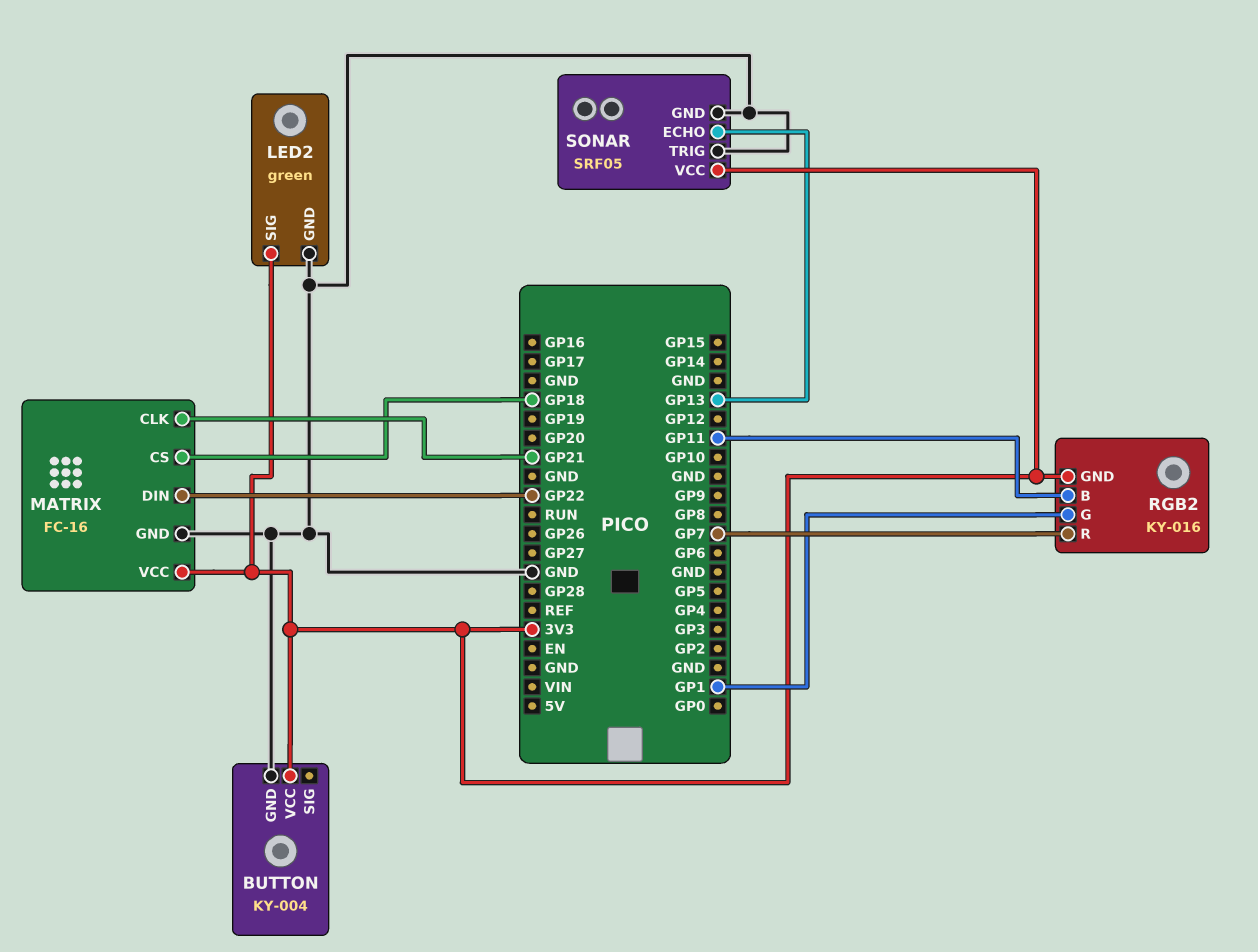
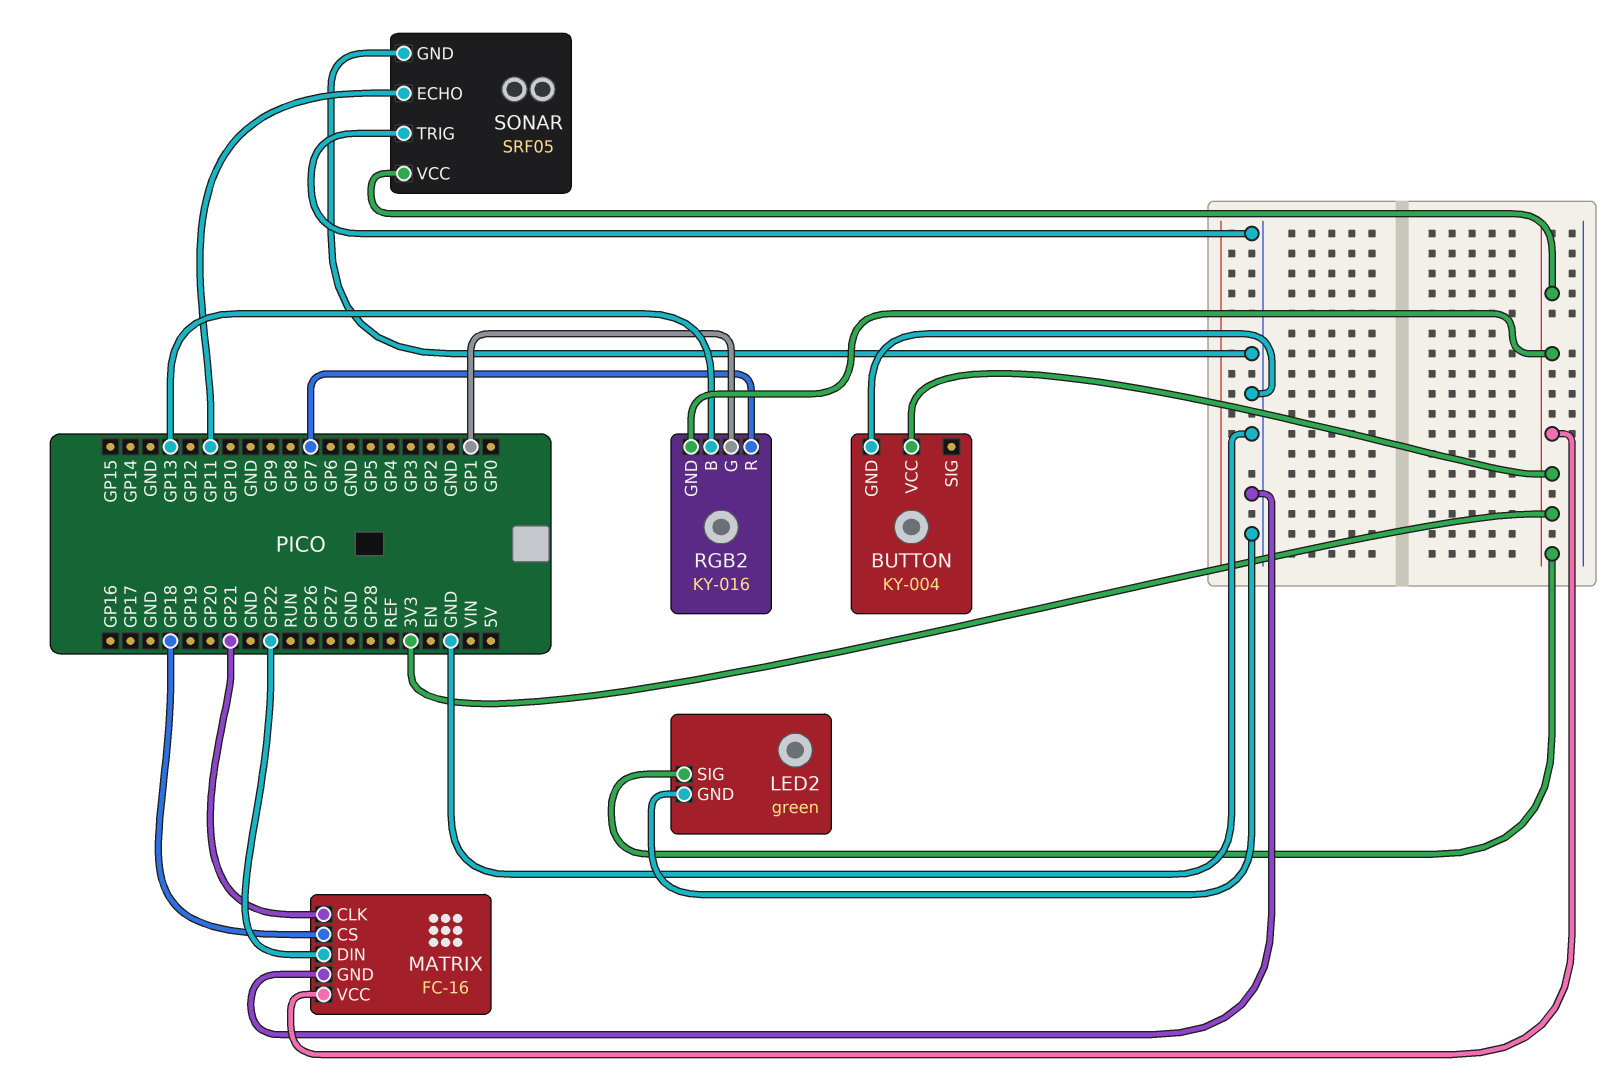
RGB2 pin B: GP11 -> GP13
SONAR pin ECHO: GP13 -> GP11

